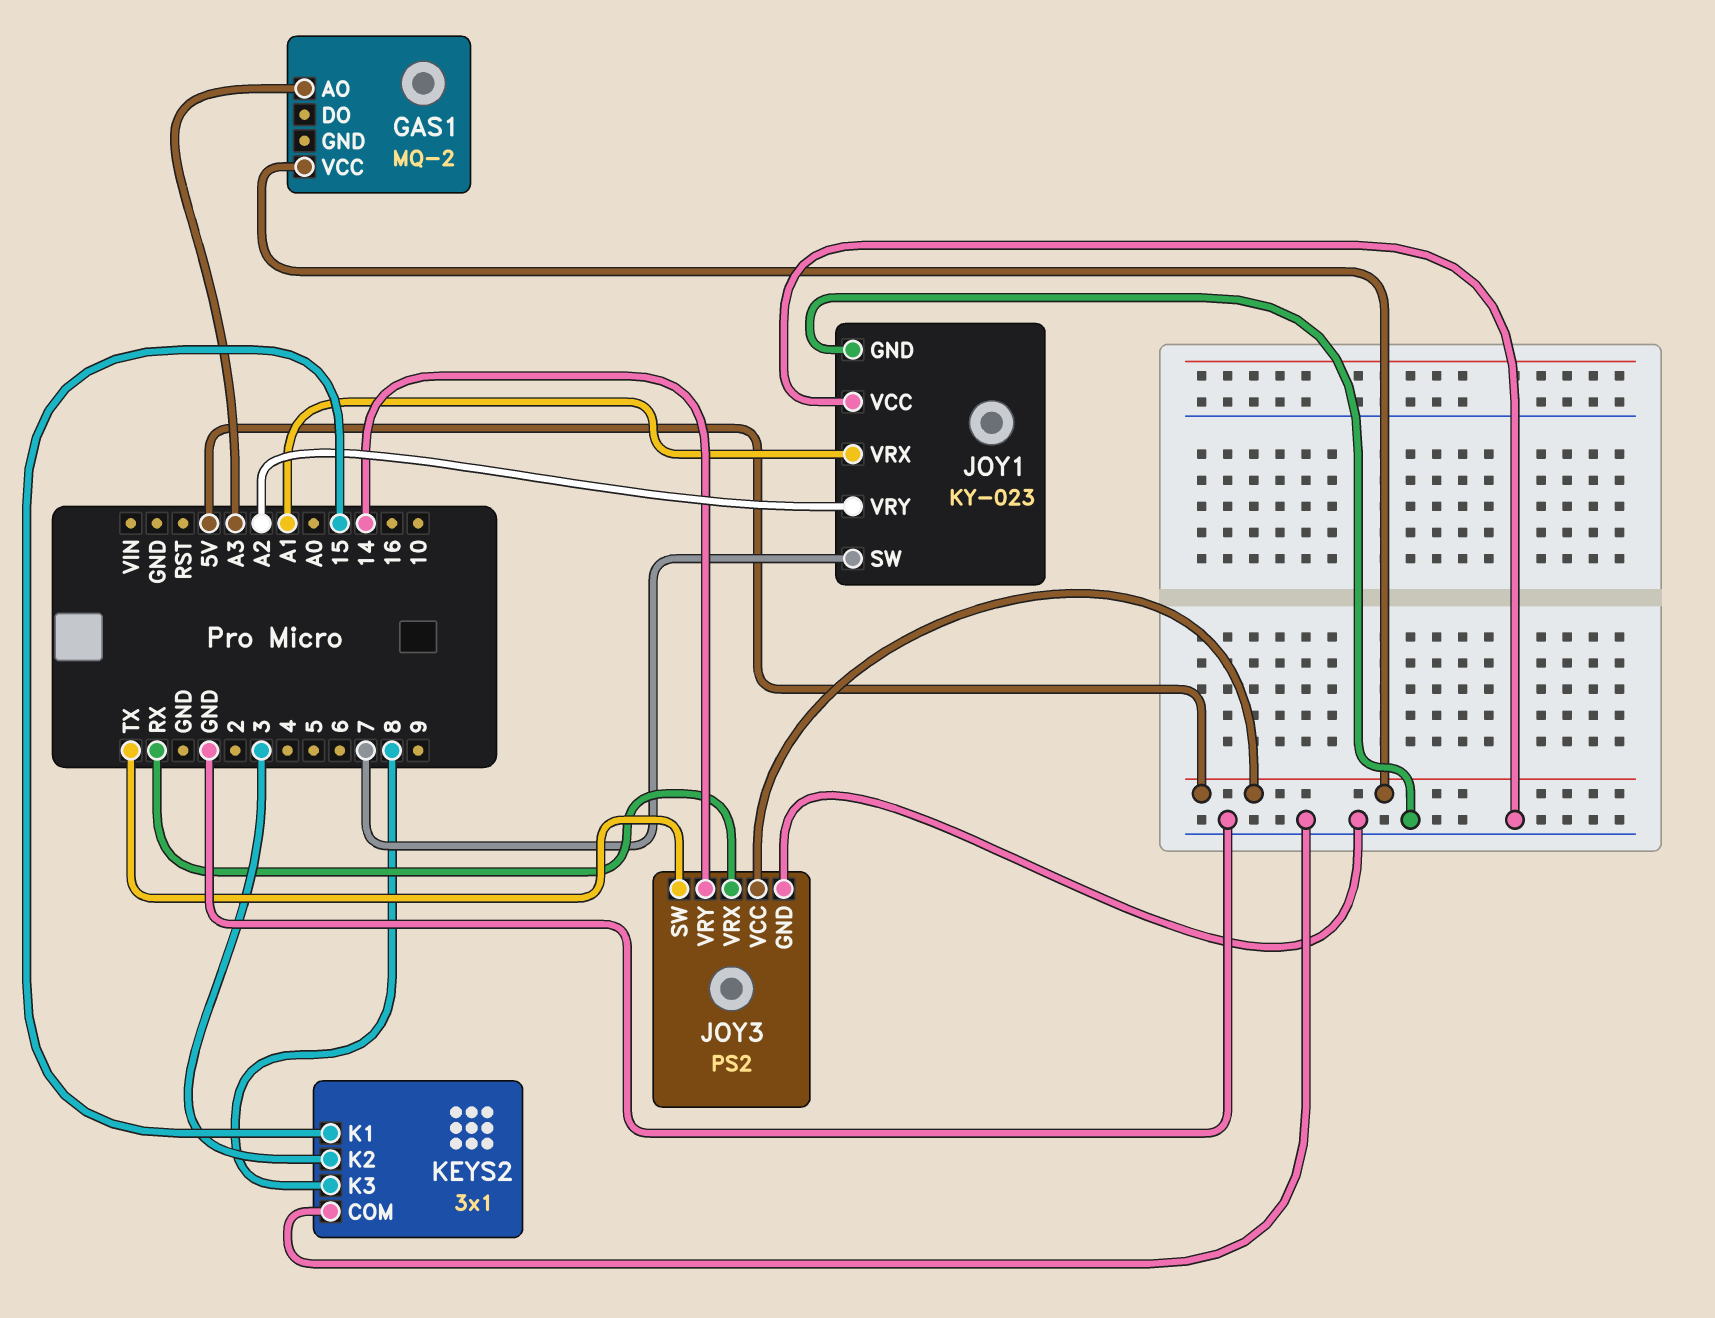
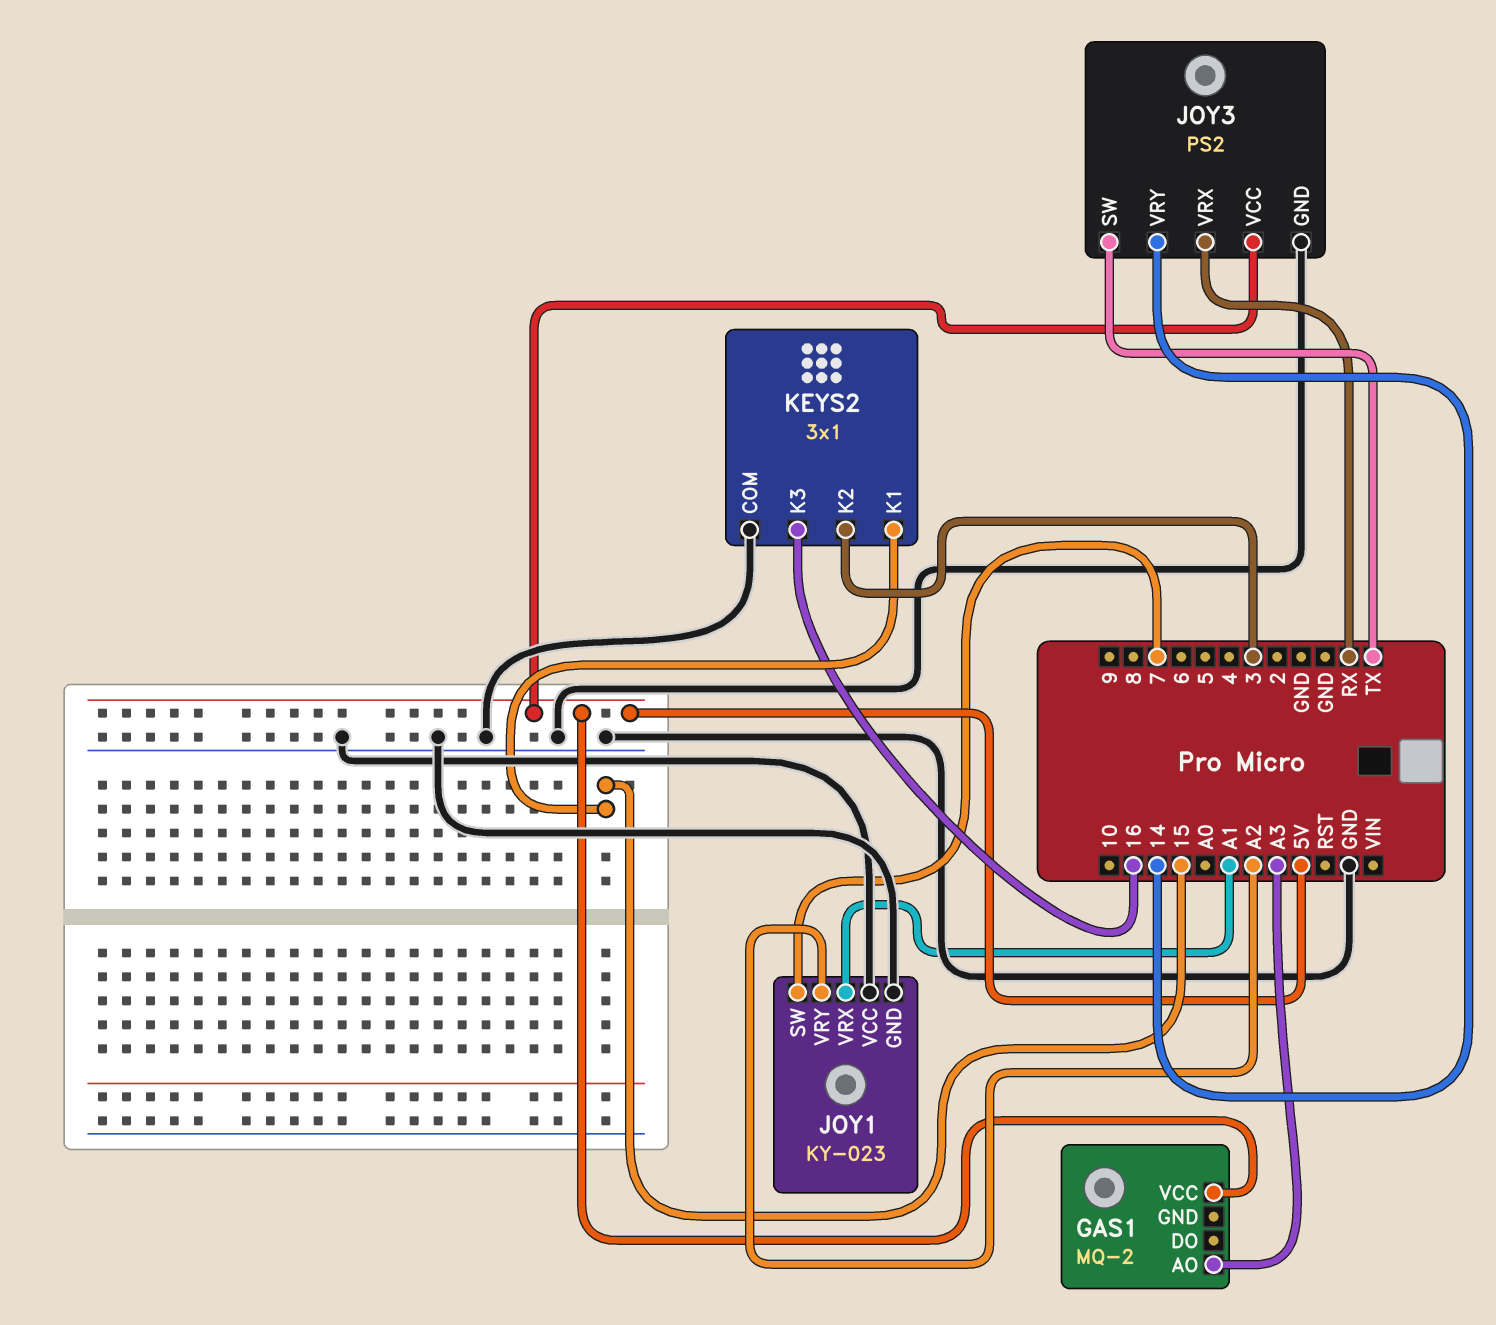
KEYS2 pin K3: 8 -> 16

